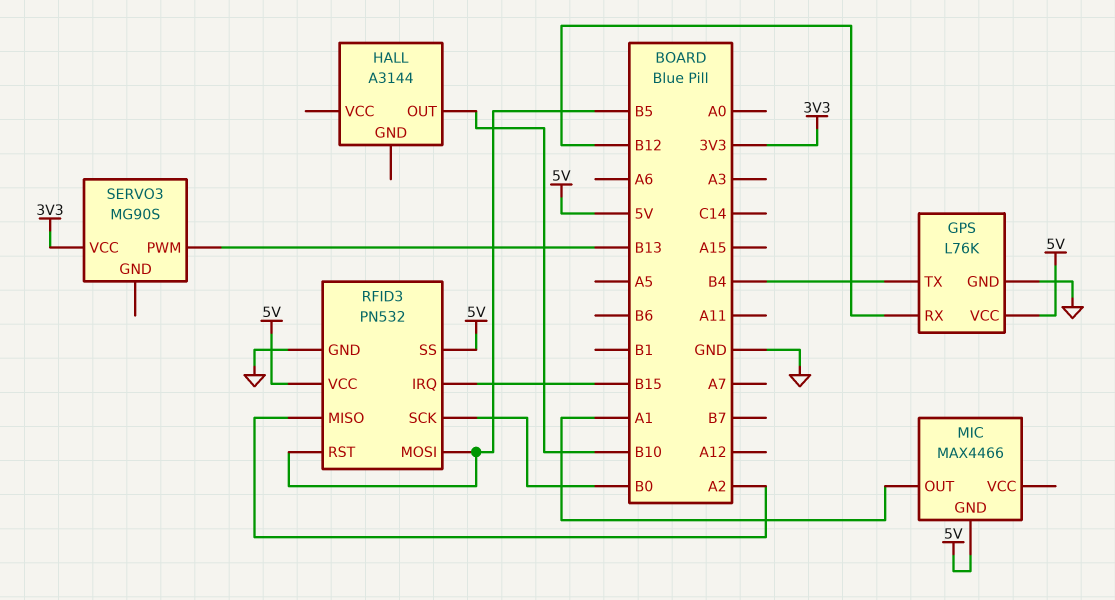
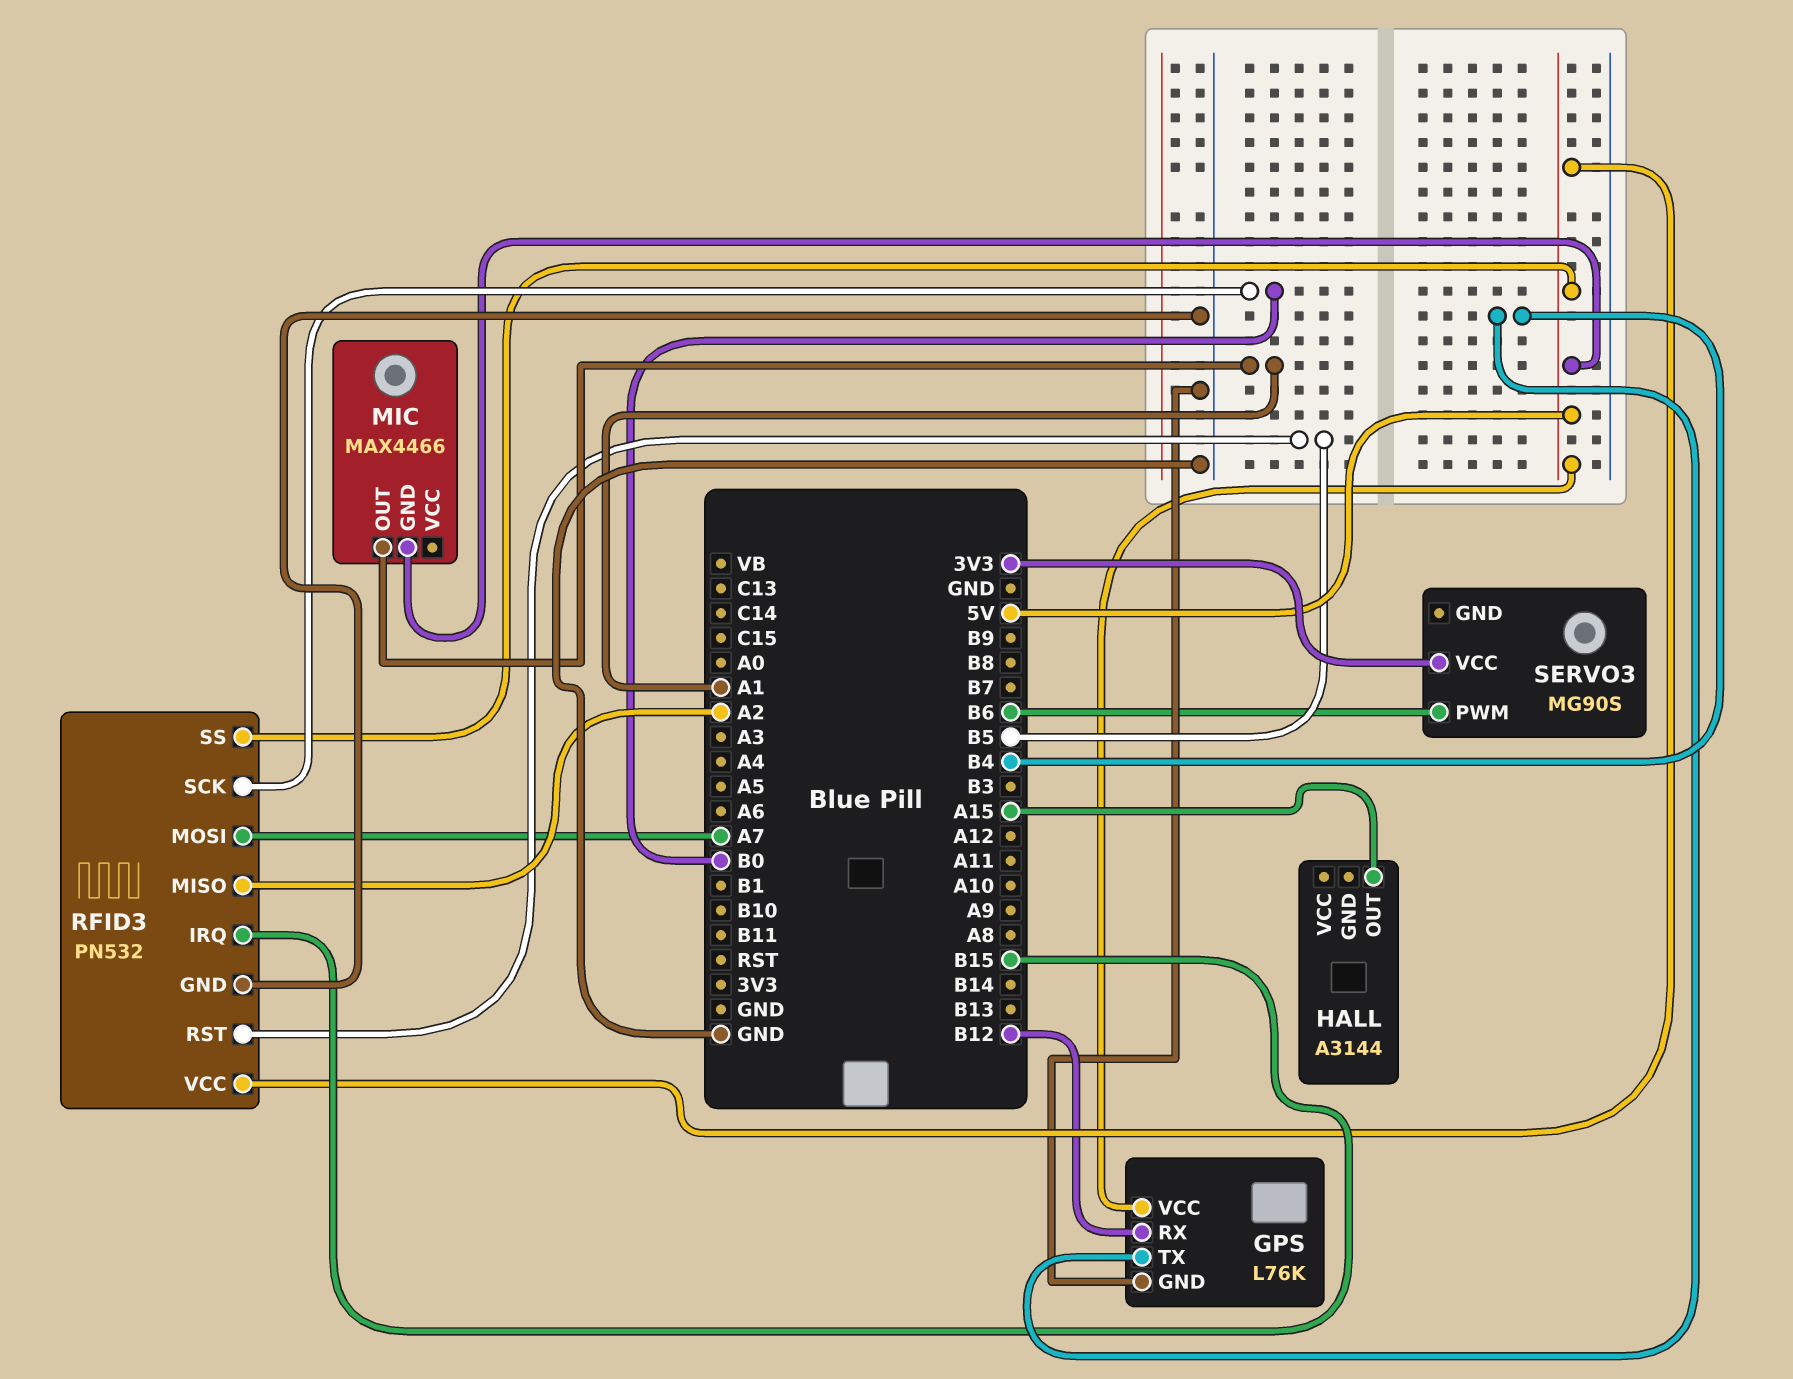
HALL pin OUT: B10 -> A15
RFID3 pin MOSI: B5 -> A7
SERVO3 pin PWM: B13 -> B6

